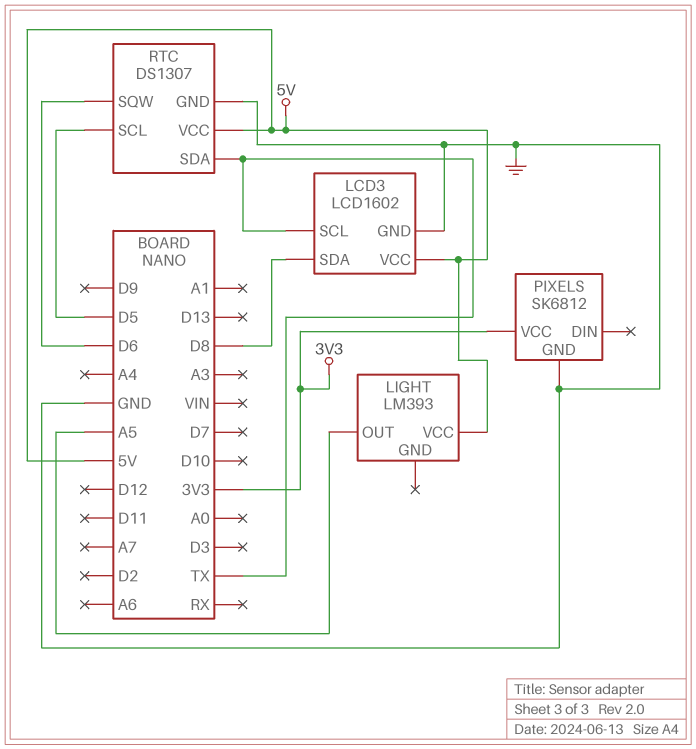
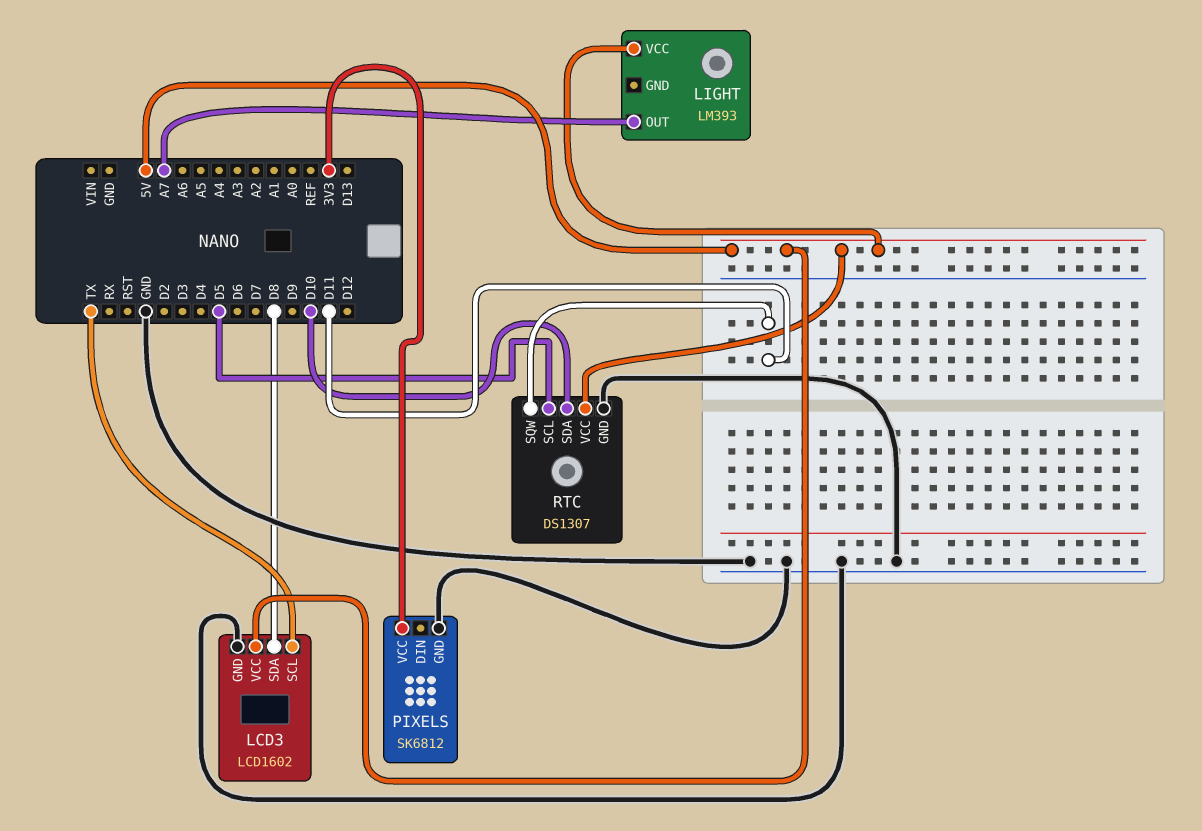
LIGHT pin OUT: A5 -> A7
RTC pin SDA: TX -> D10
RTC pin SQW: D6 -> D11

